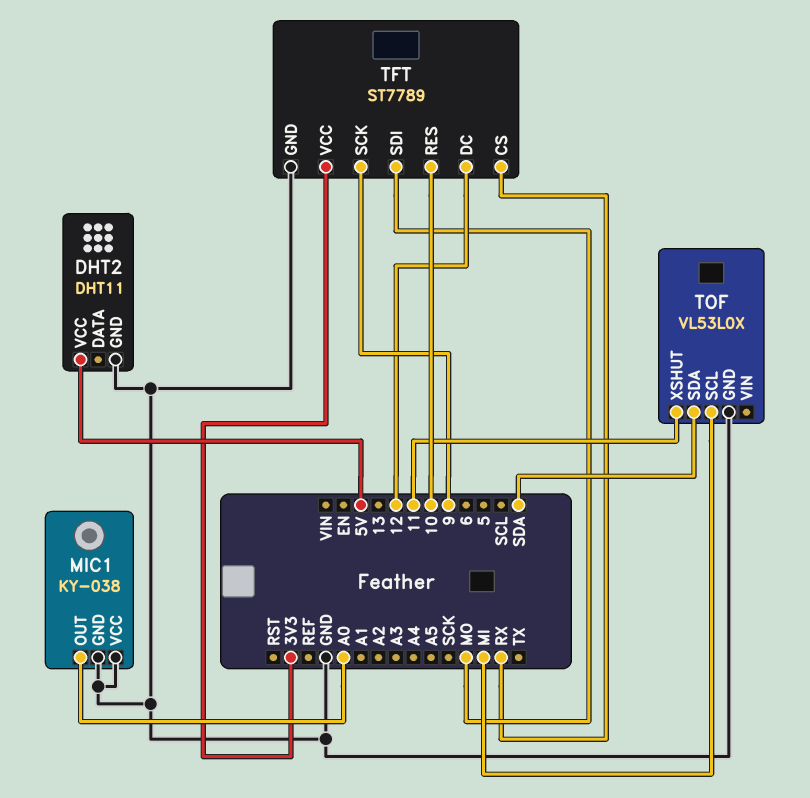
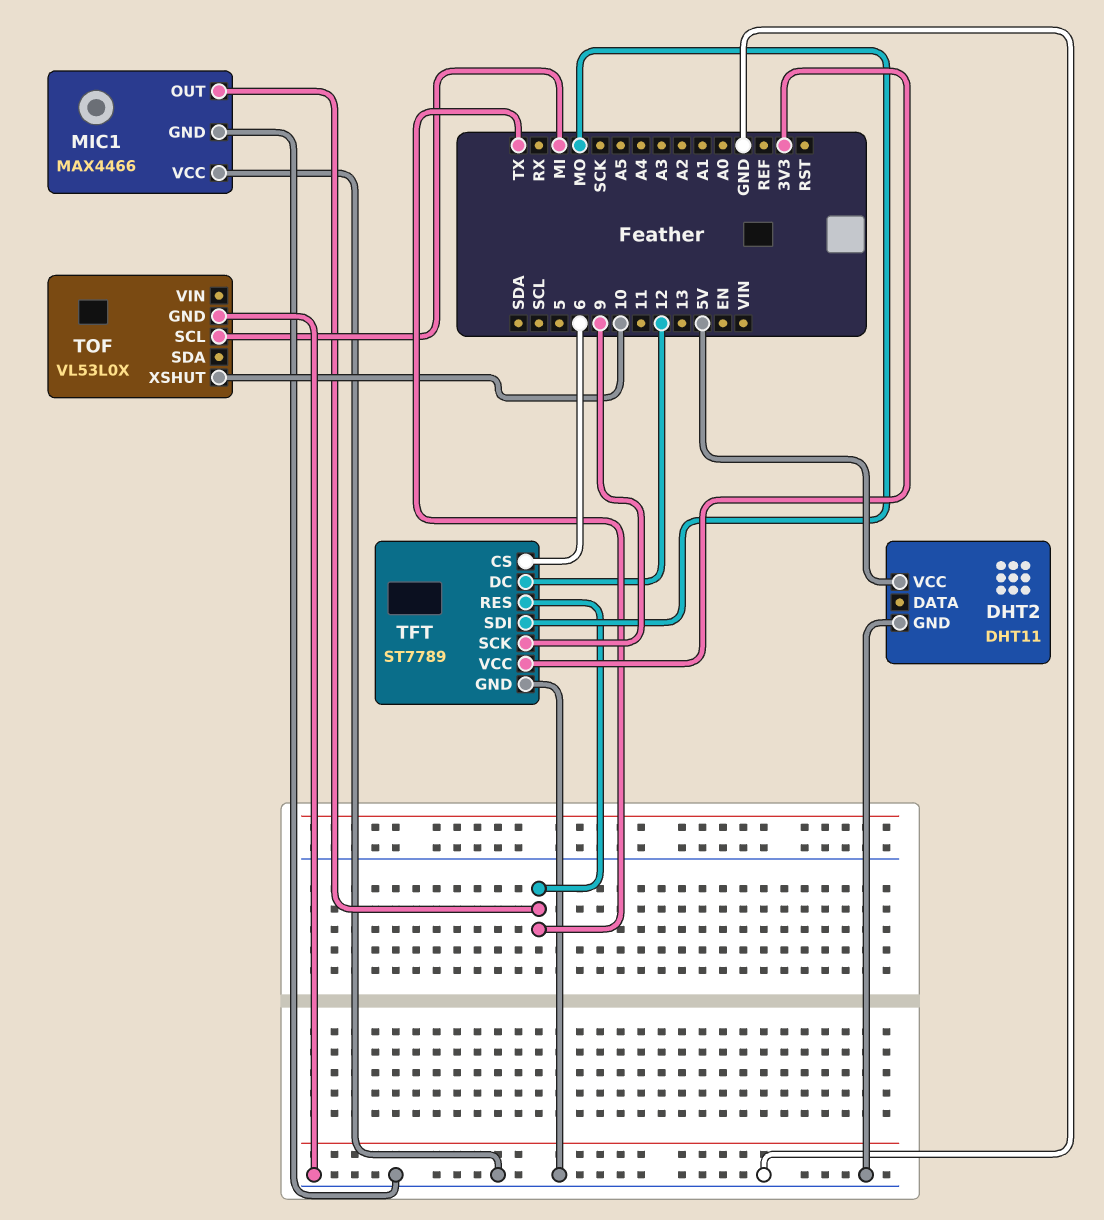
MIC1: KY-038 -> MAX4466
MIC1 pin OUT: A0 -> TX
TFT pin CS: RX -> 6
TFT pin RES: 10 -> TX
TOF pin SDA: SDA -> none
TOF pin XSHUT: 11 -> 10

